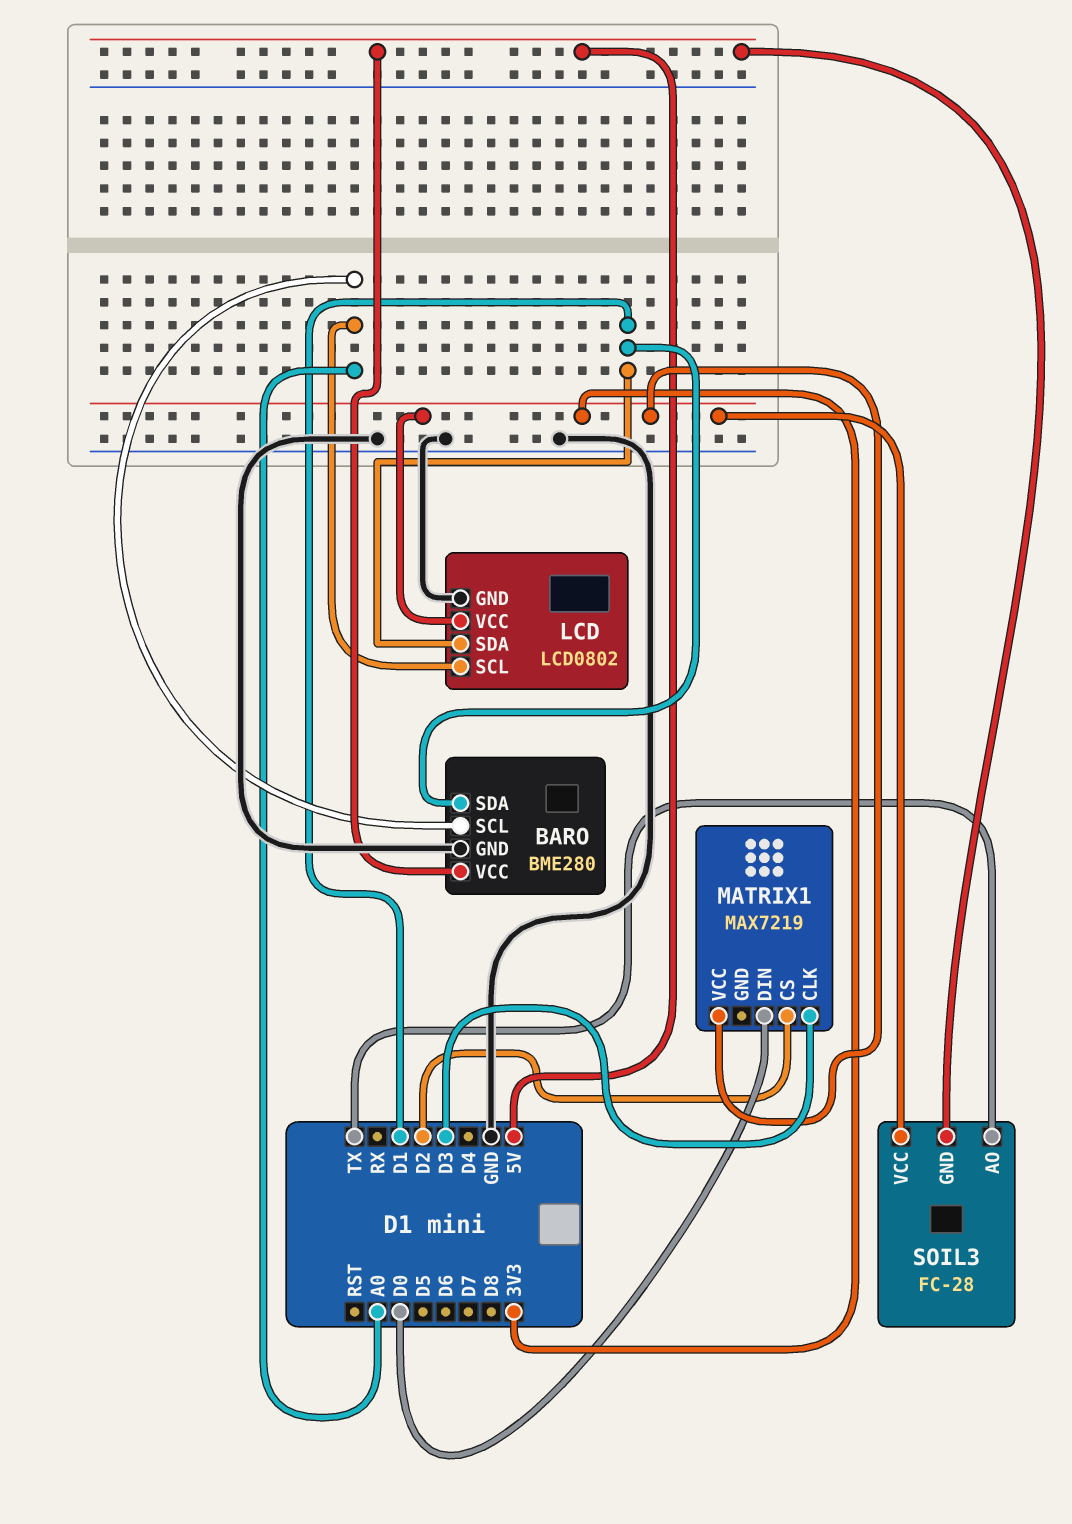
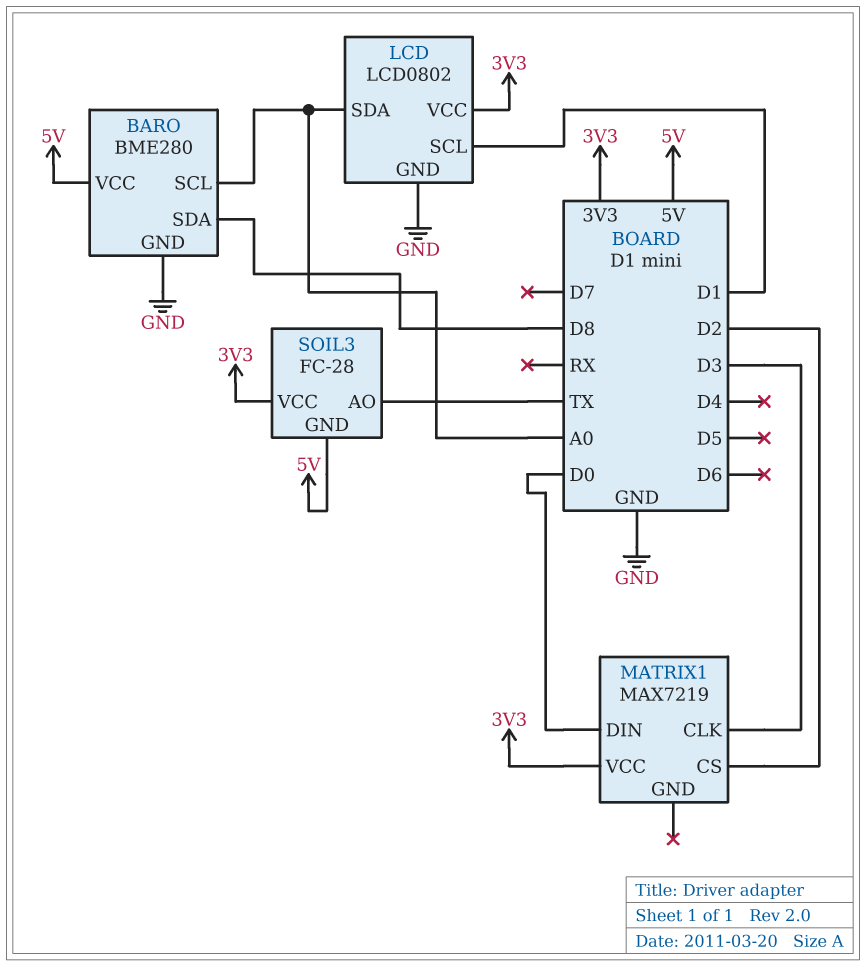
BARO pin SDA: D1 -> D8
LCD pin SCL: A0 -> D1
LCD pin SDA: D1 -> A0

